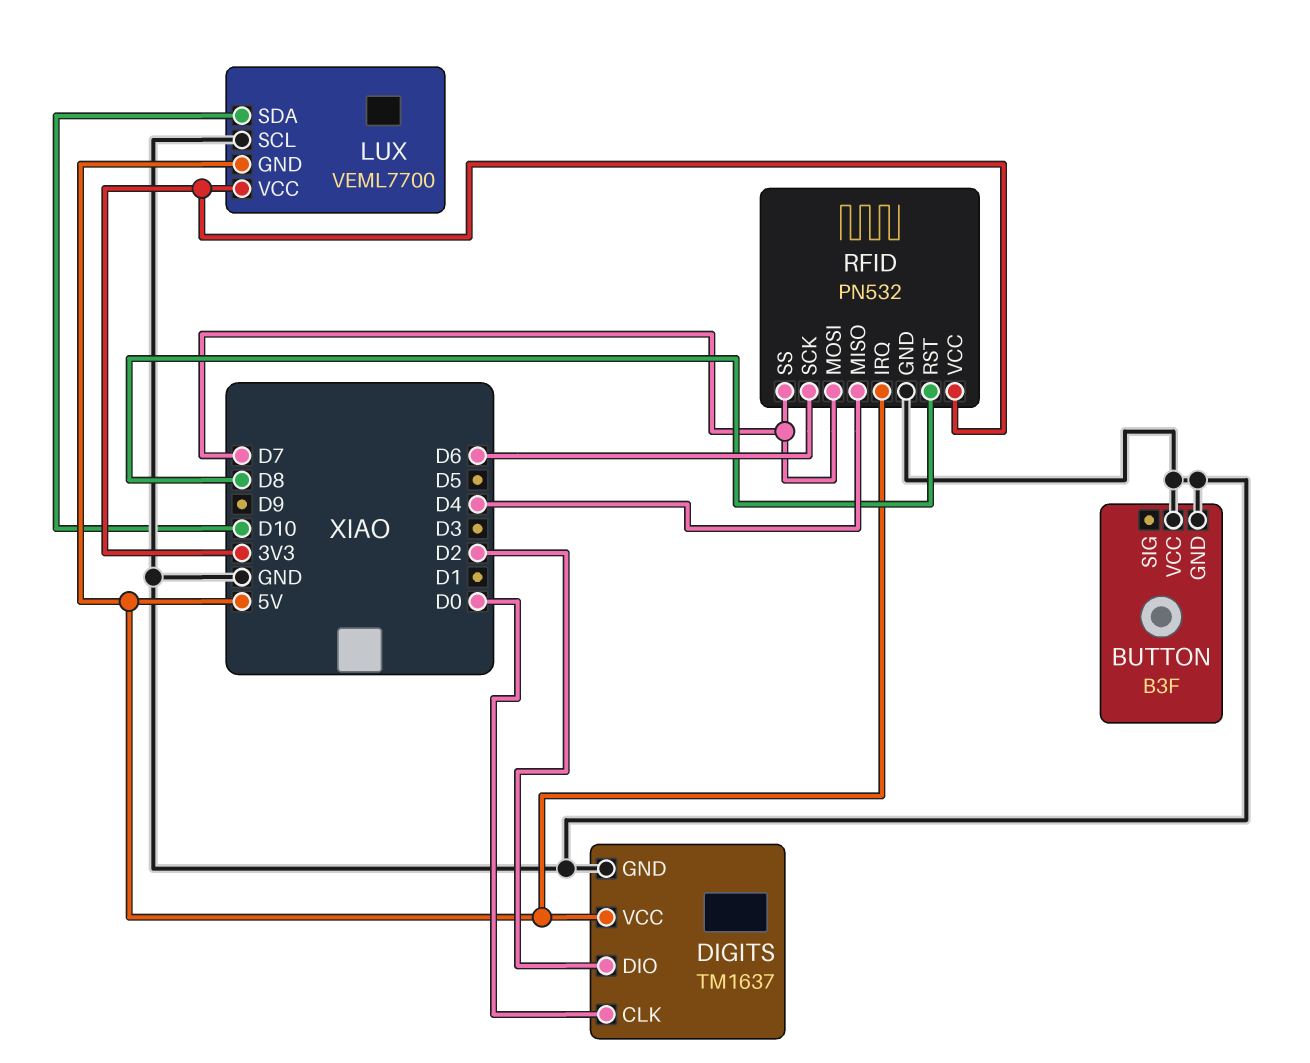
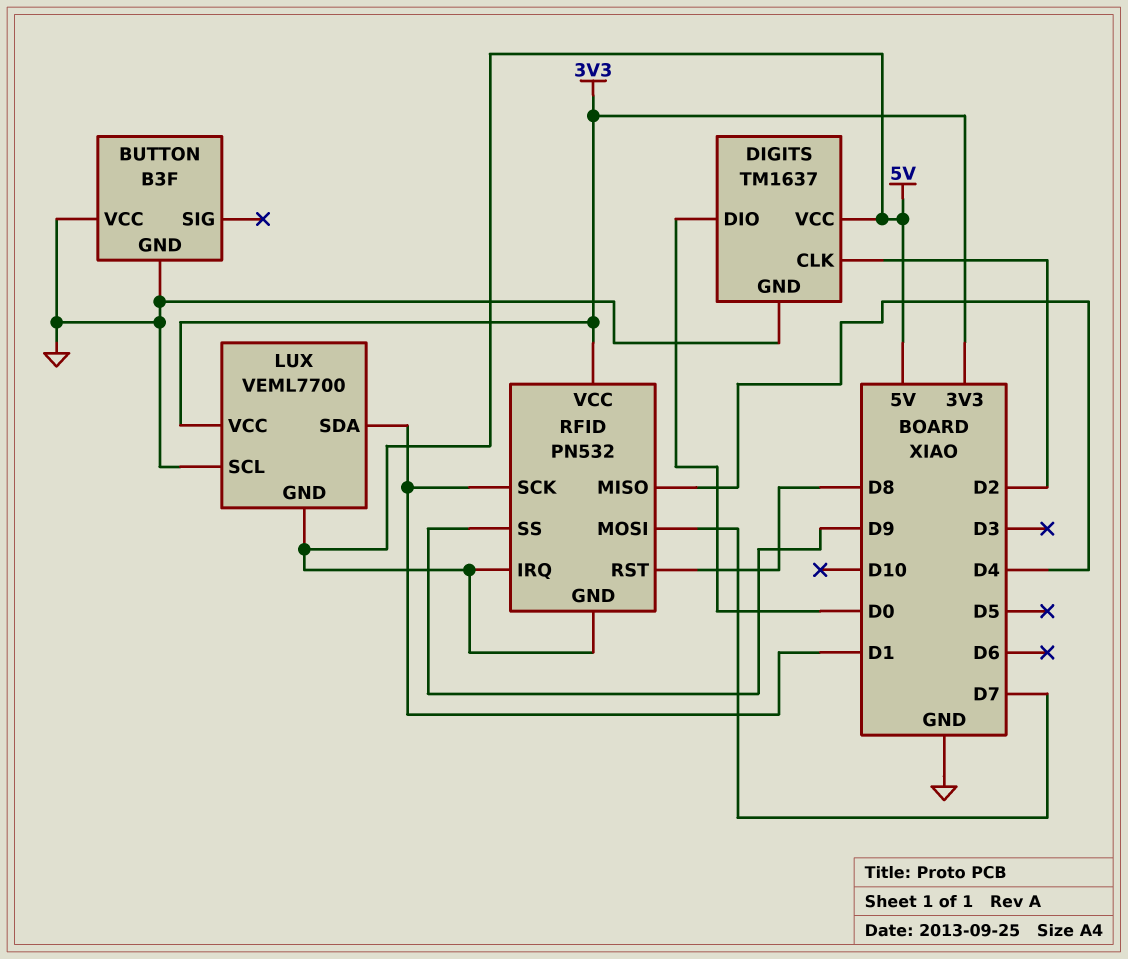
DIGITS pin CLK: D0 -> D2
DIGITS pin DIO: D2 -> D0
LUX pin SDA: D10 -> D1
RFID pin GND: GND -> 5V
RFID pin SCK: D6 -> D1
RFID pin SS: D7 -> D9

